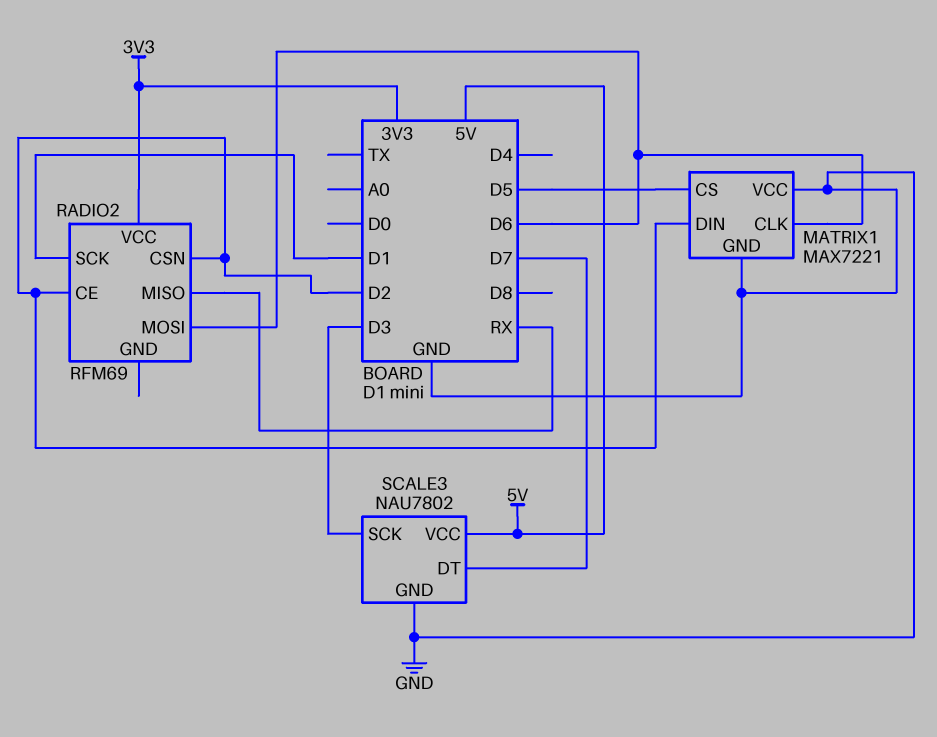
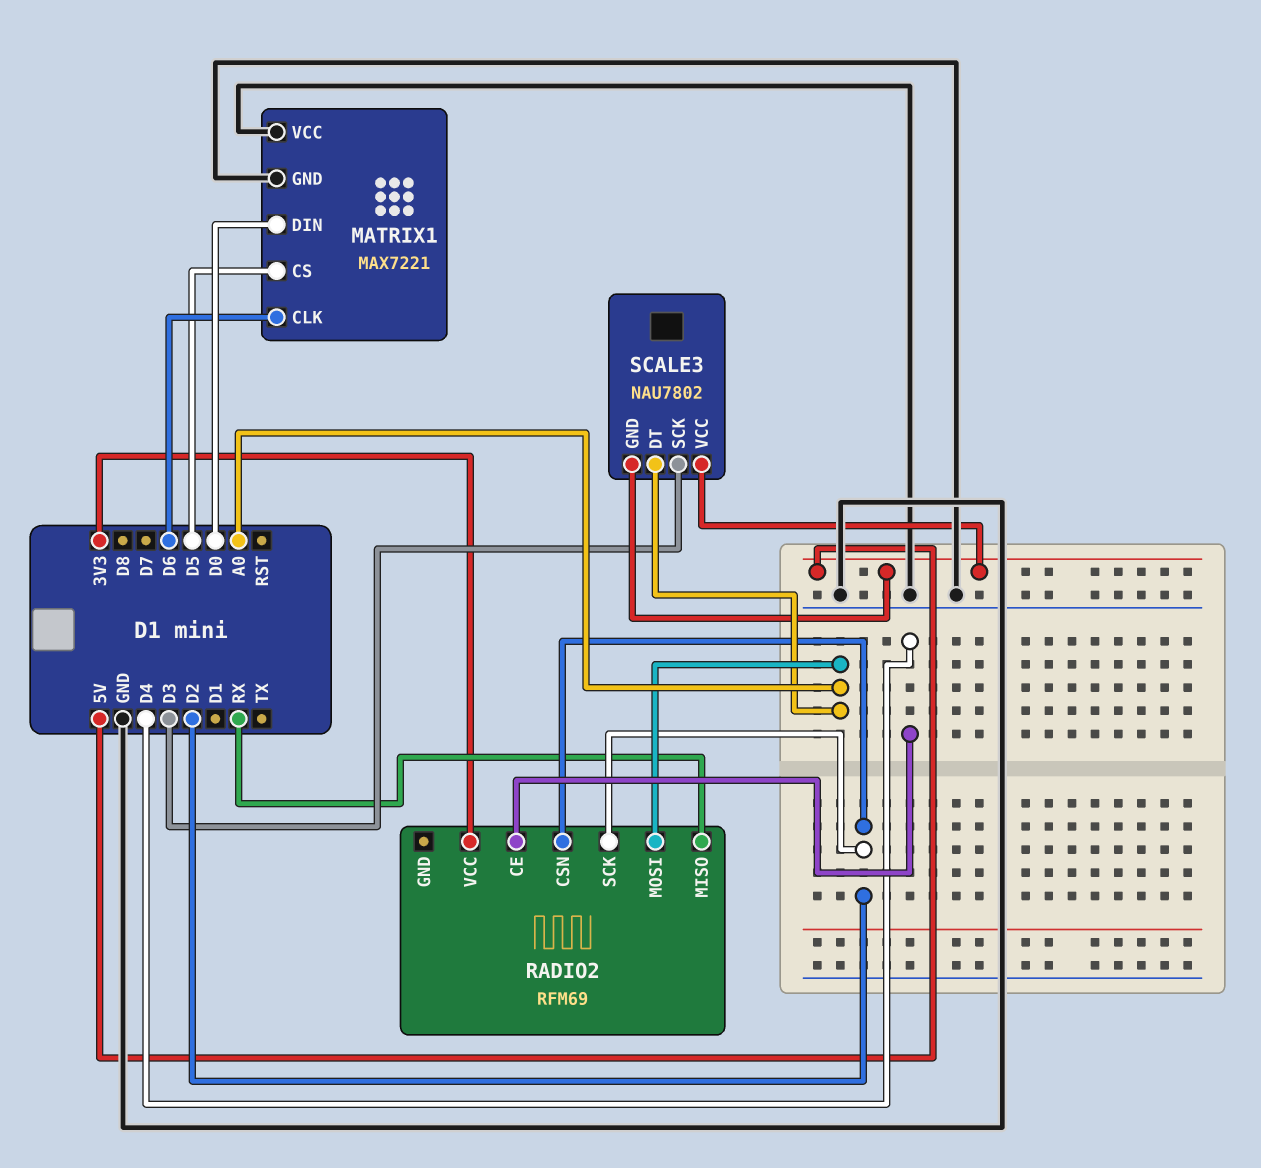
MATRIX1 pin DIN: D2 -> D0
RADIO2 pin CE: D2 -> D4
RADIO2 pin MOSI: D6 -> A0
RADIO2 pin SCK: D1 -> D2
SCALE3 pin DT: D7 -> A0
SCALE3 pin GND: GND -> 5V

